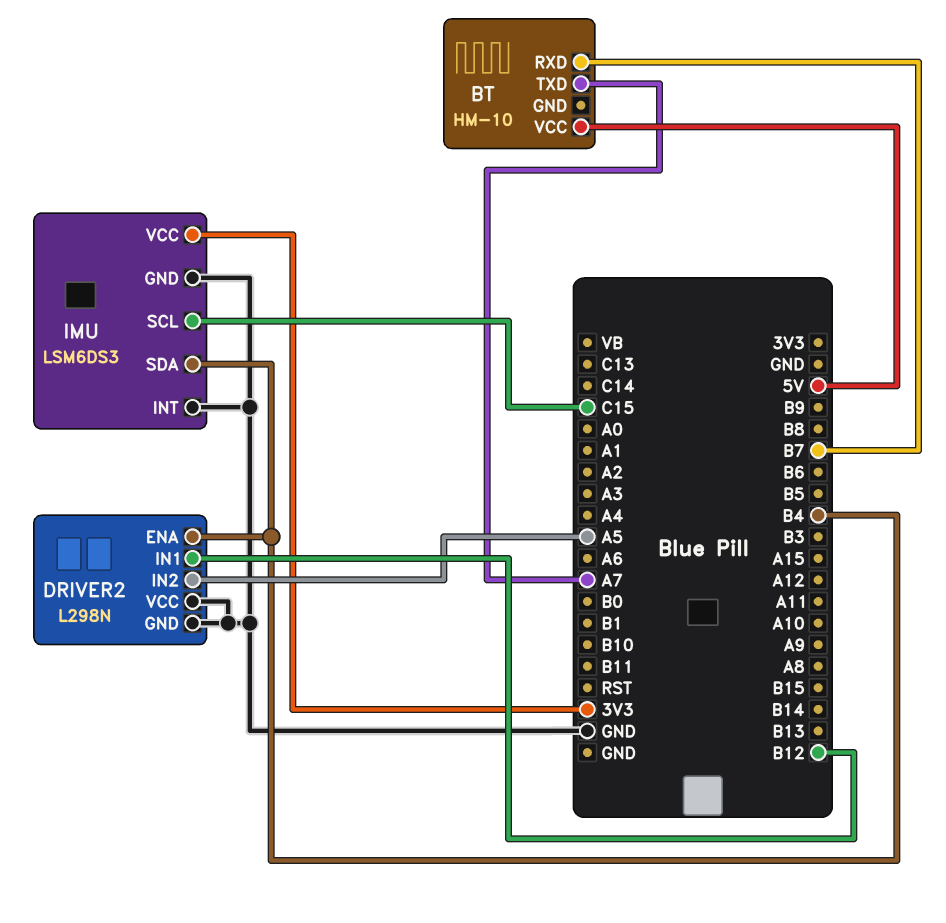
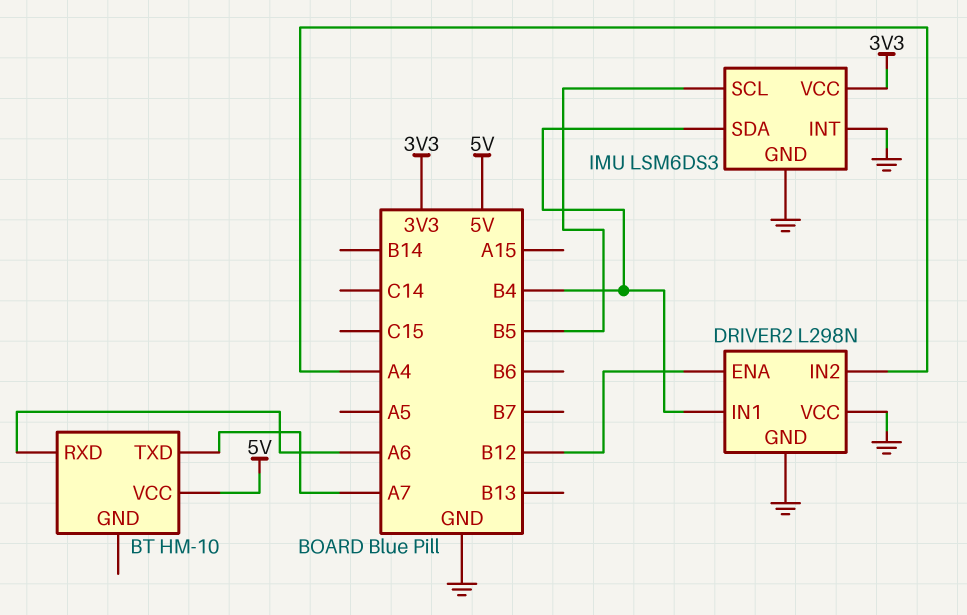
BT pin RXD: B7 -> A6
DRIVER2 pin ENA: B4 -> B12
DRIVER2 pin IN1: B12 -> B4
DRIVER2 pin IN2: A5 -> A4
IMU pin SCL: C15 -> B5

